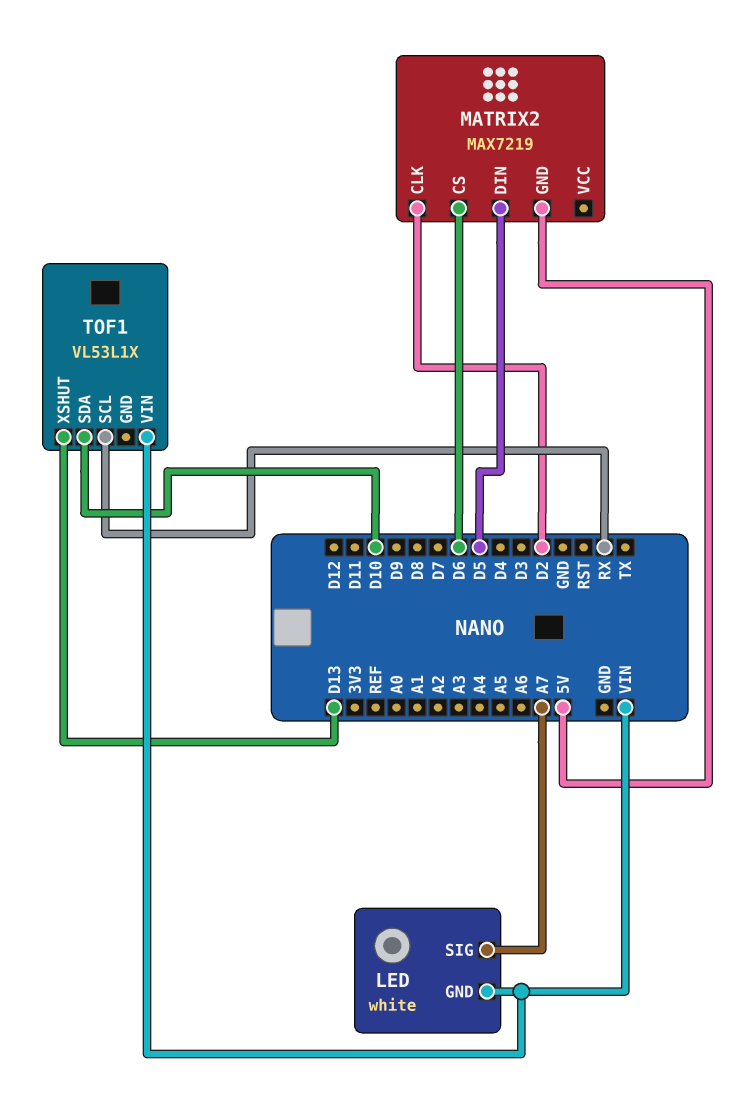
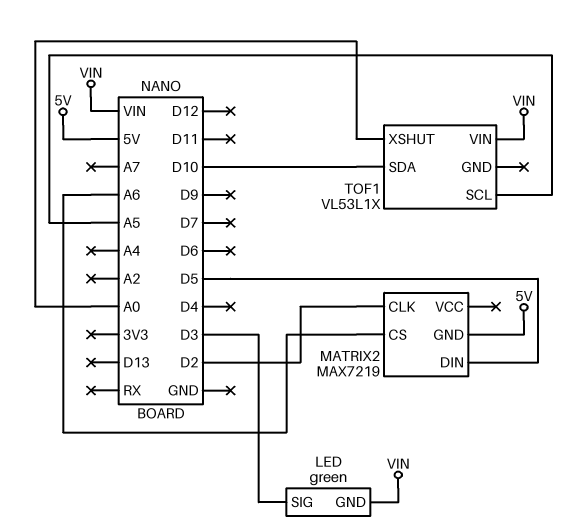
LED: white -> green
LED pin SIG: A7 -> D3
MATRIX2 pin CS: D6 -> A6
TOF1 pin SCL: RX -> A5
TOF1 pin XSHUT: D13 -> A0

